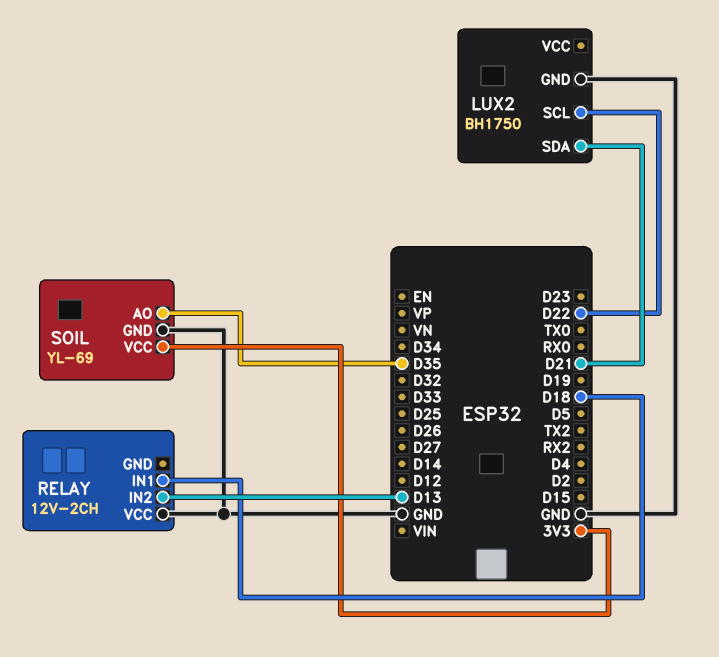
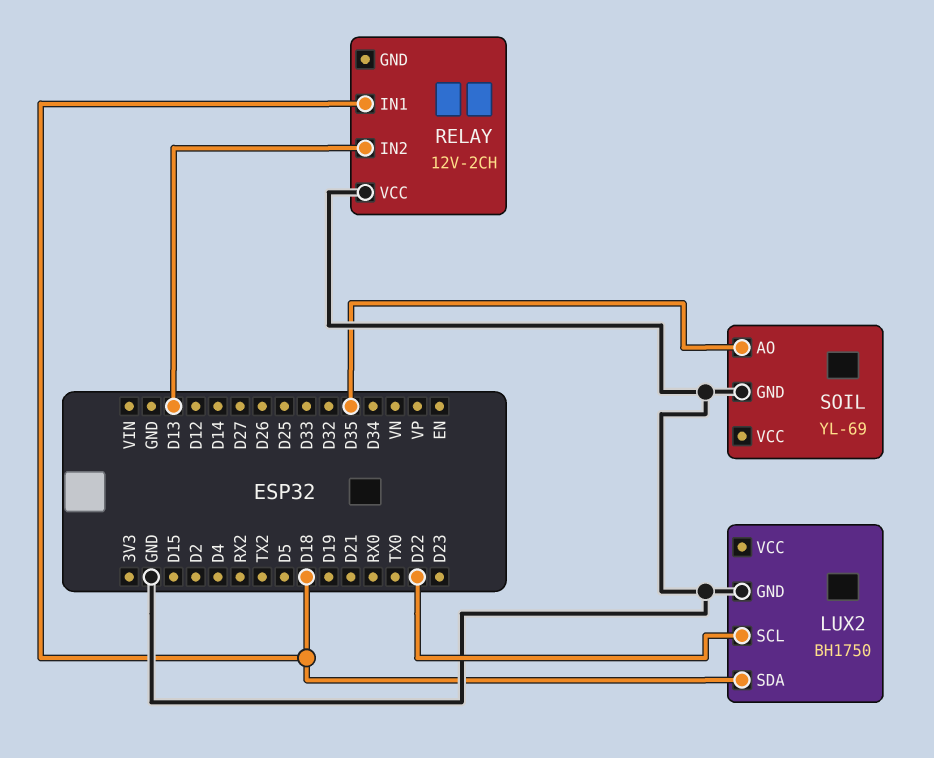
LUX2 pin SDA: D21 -> D18
SOIL pin VCC: 3V3 -> none

